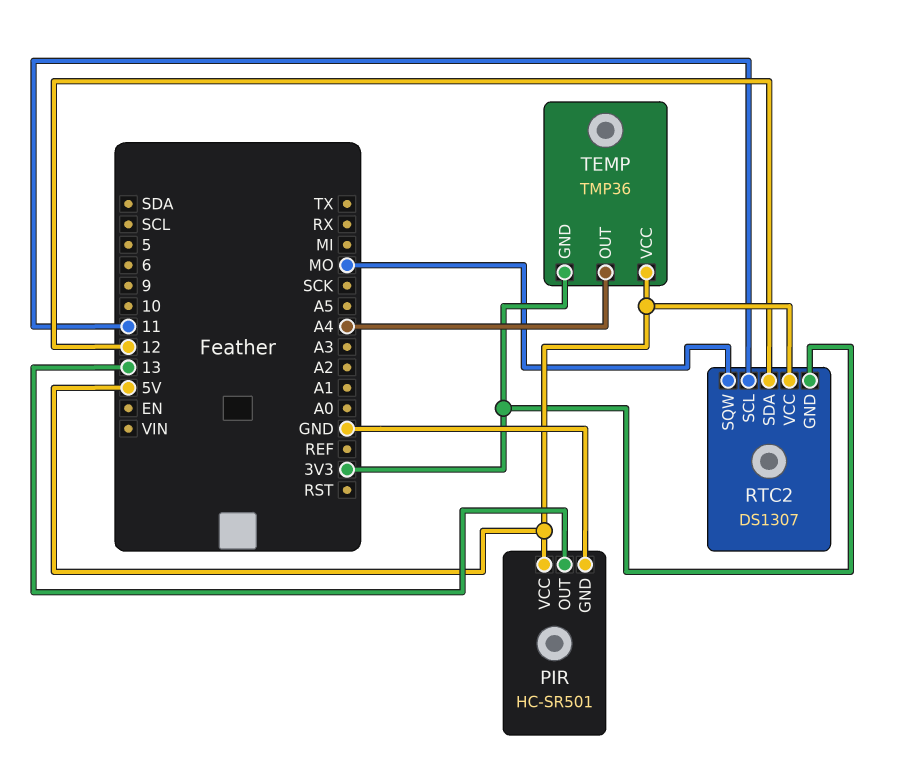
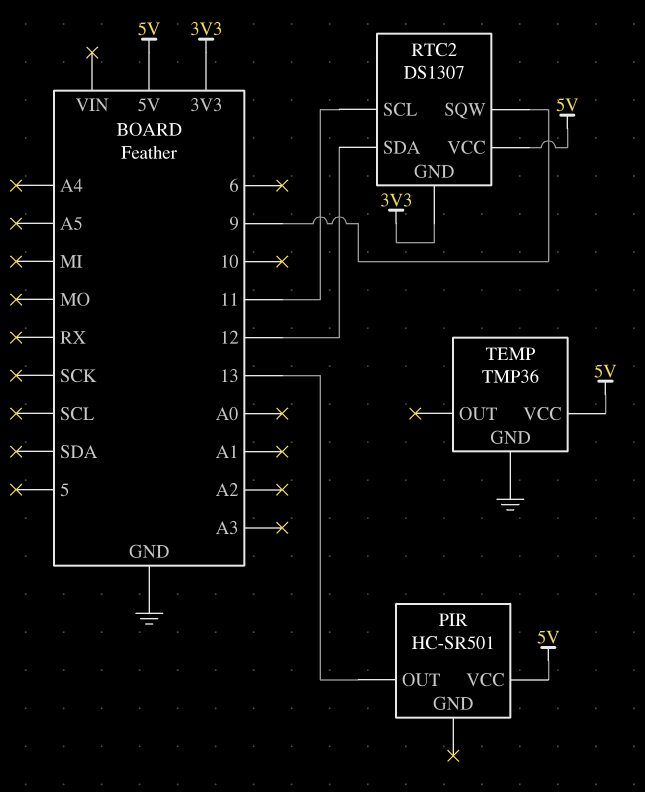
PIR pin GND: GND -> none
RTC2 pin SQW: MO -> 9
TEMP pin GND: 3V3 -> GND
TEMP pin OUT: A4 -> none

